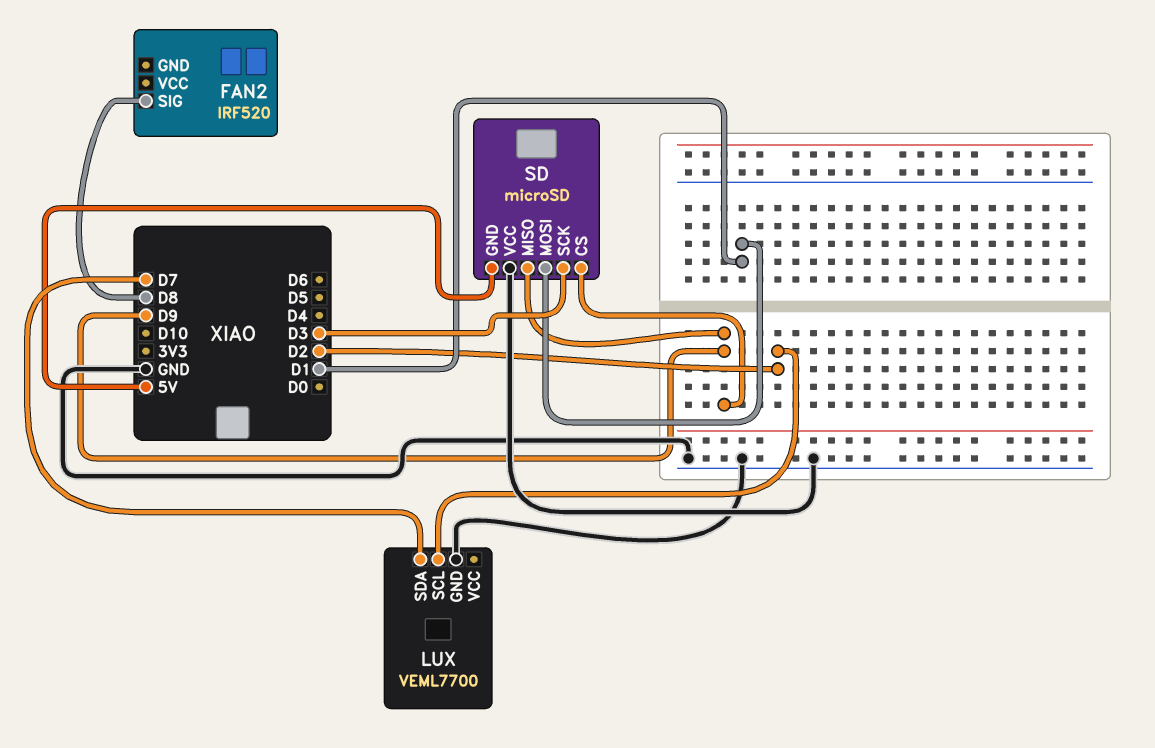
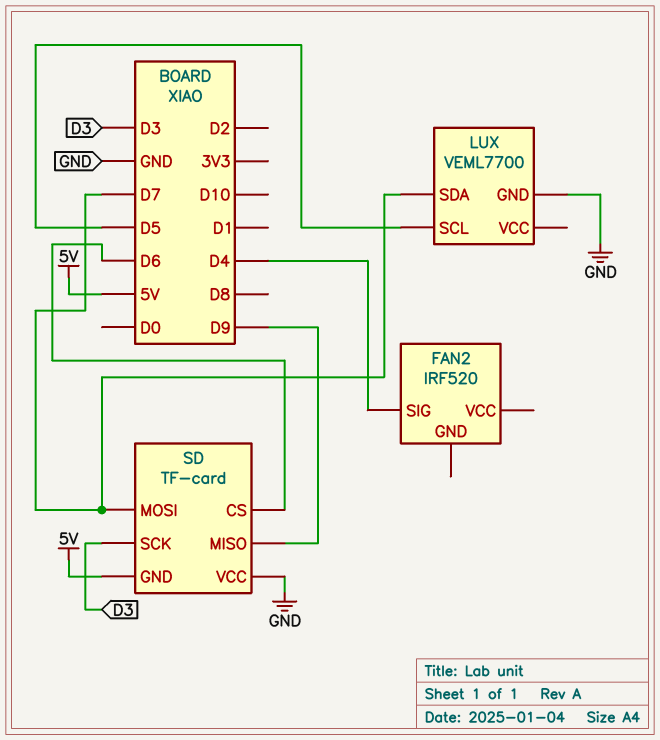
FAN2 pin SIG: D8 -> D4
LUX pin SCL: D2 -> D5
SD: microSD -> TF-card
SD pin CS: D9 -> D6
SD pin MOSI: D1 -> D7

